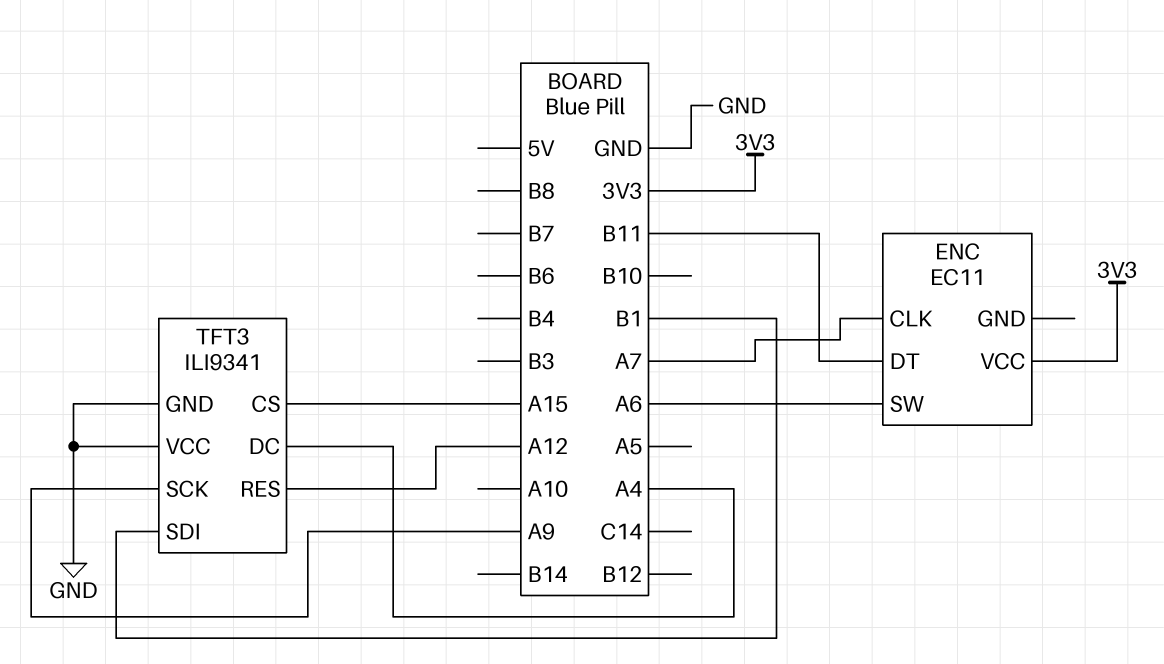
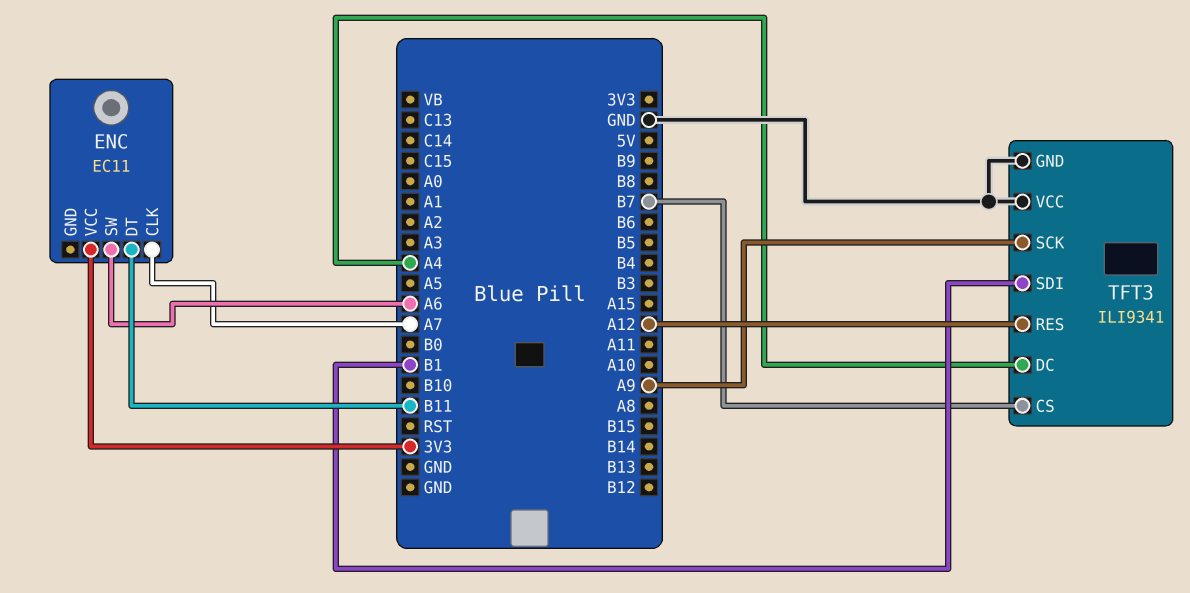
TFT3 pin CS: A15 -> B7

